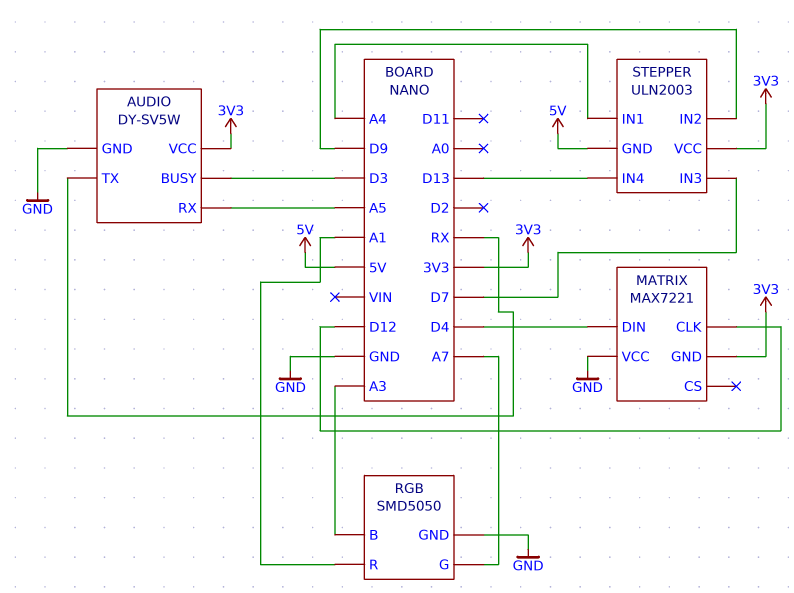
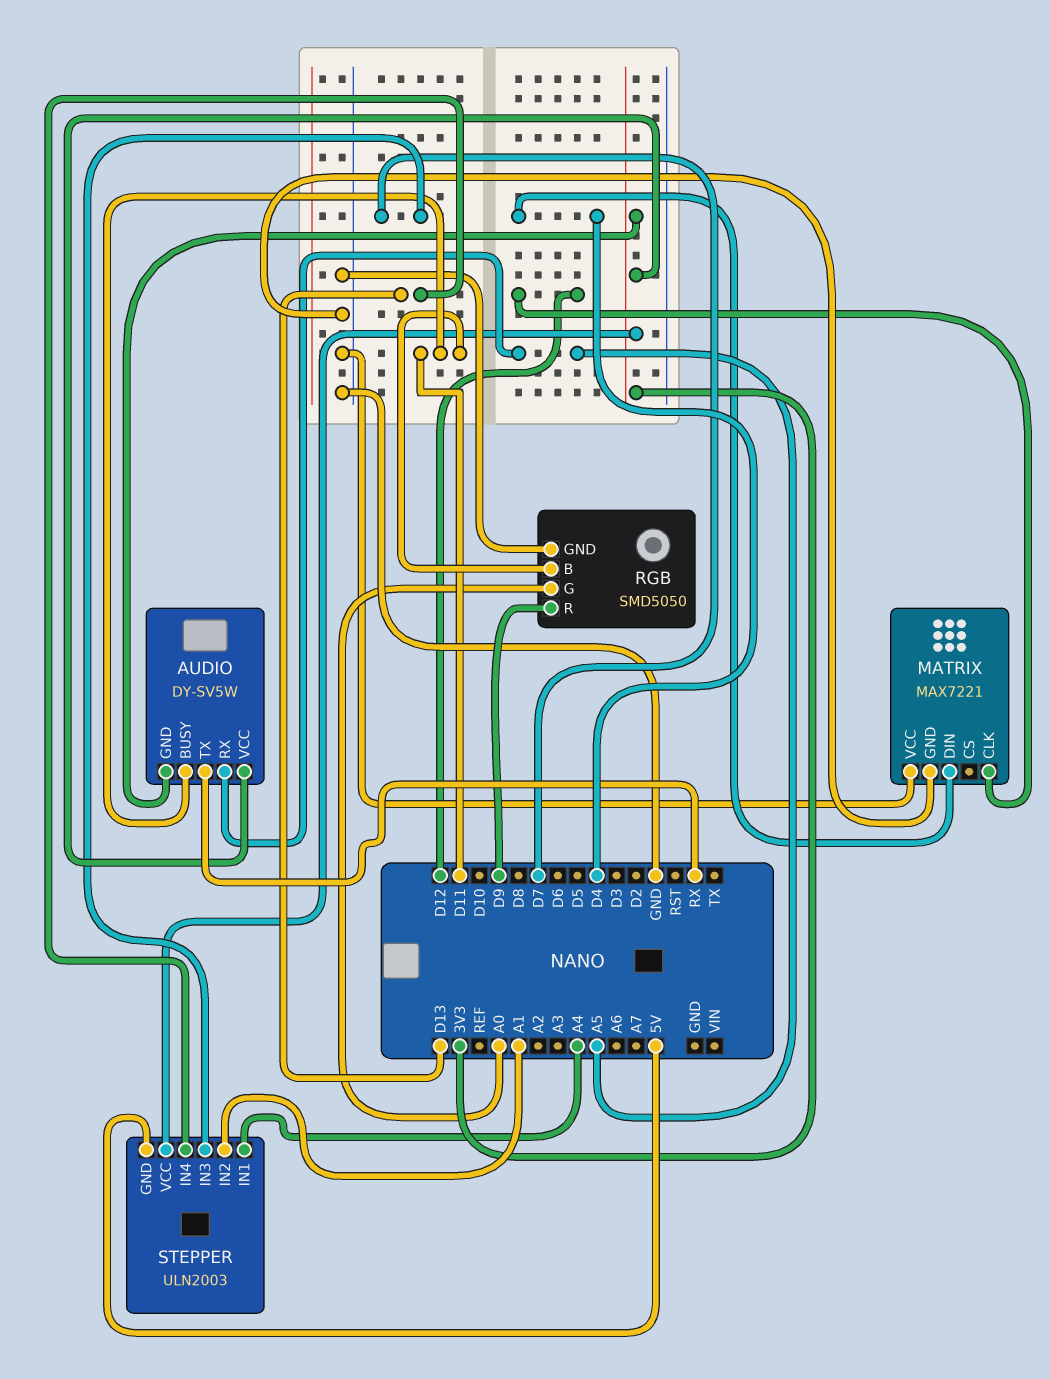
AUDIO pin BUSY: D3 -> D11
AUDIO pin GND: GND -> 3V3
MATRIX pin GND: 3V3 -> GND
RGB pin B: A3 -> D11
RGB pin G: A7 -> A0
RGB pin R: A1 -> D9
STEPPER pin IN2: D9 -> A1

